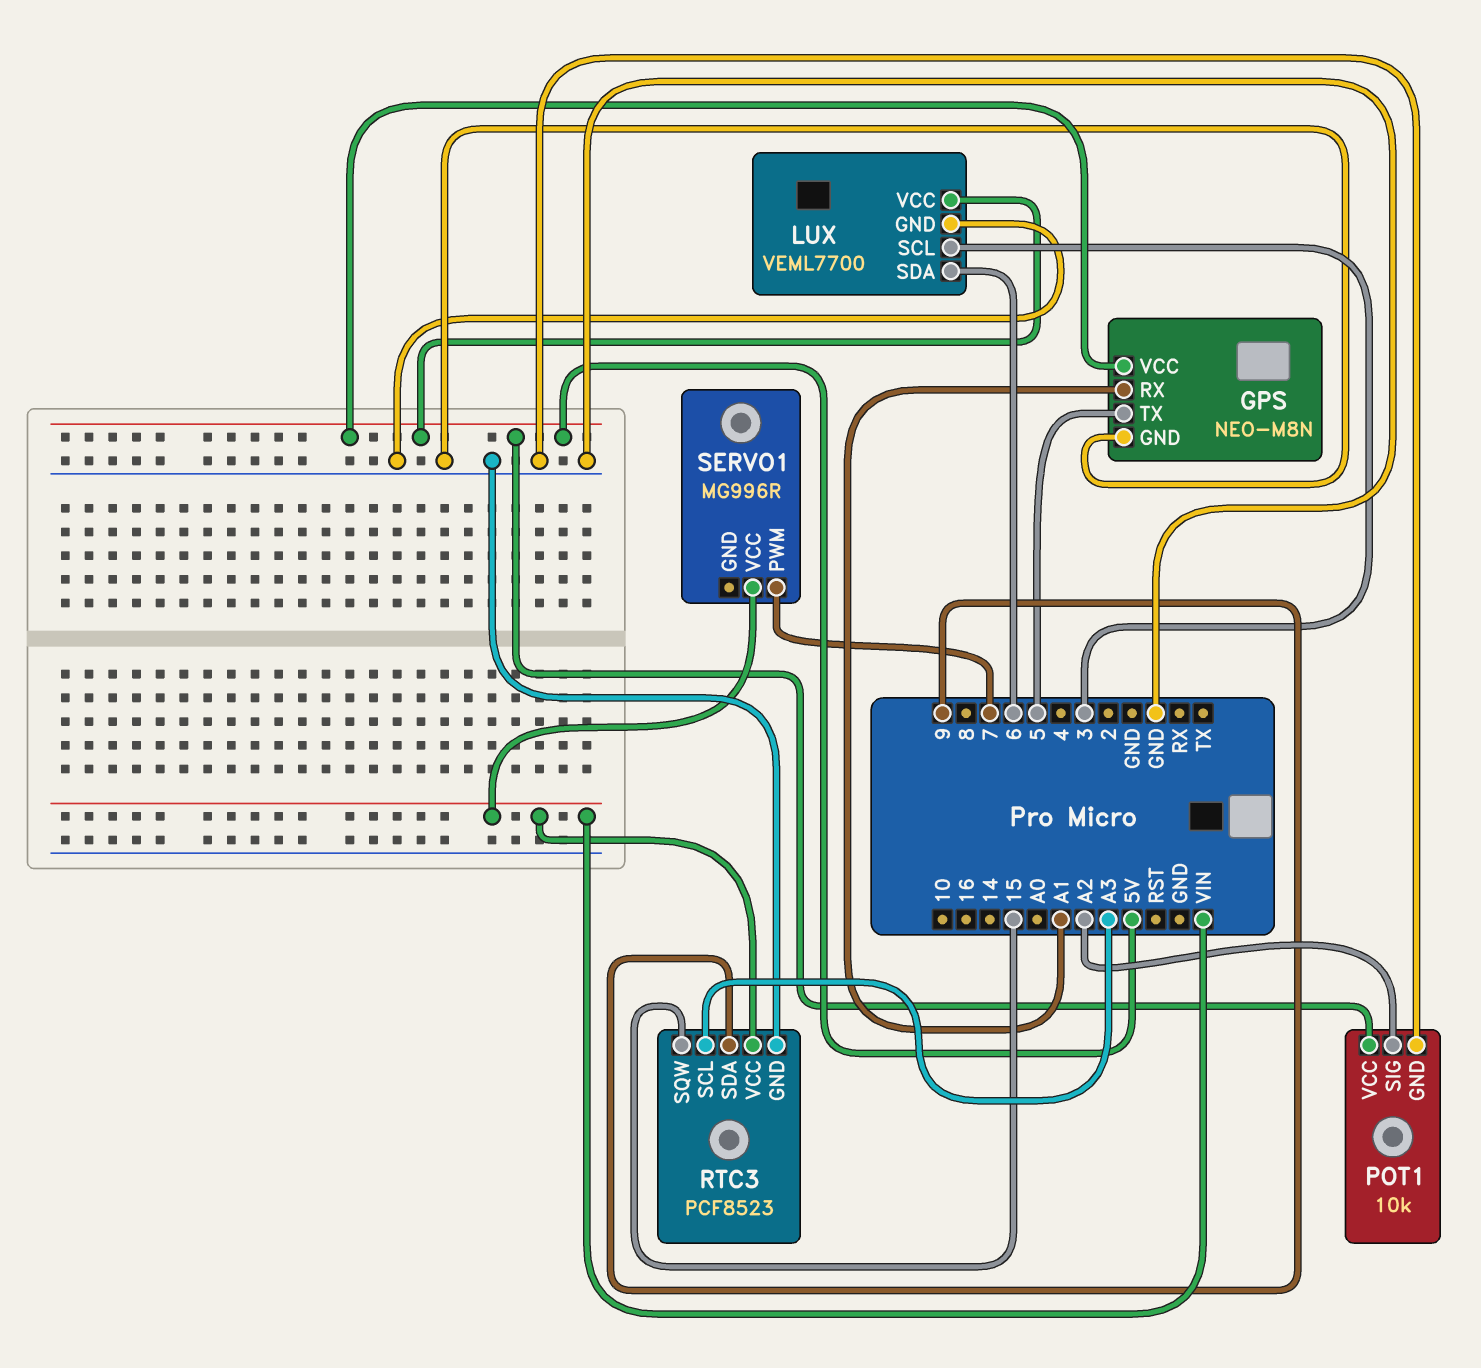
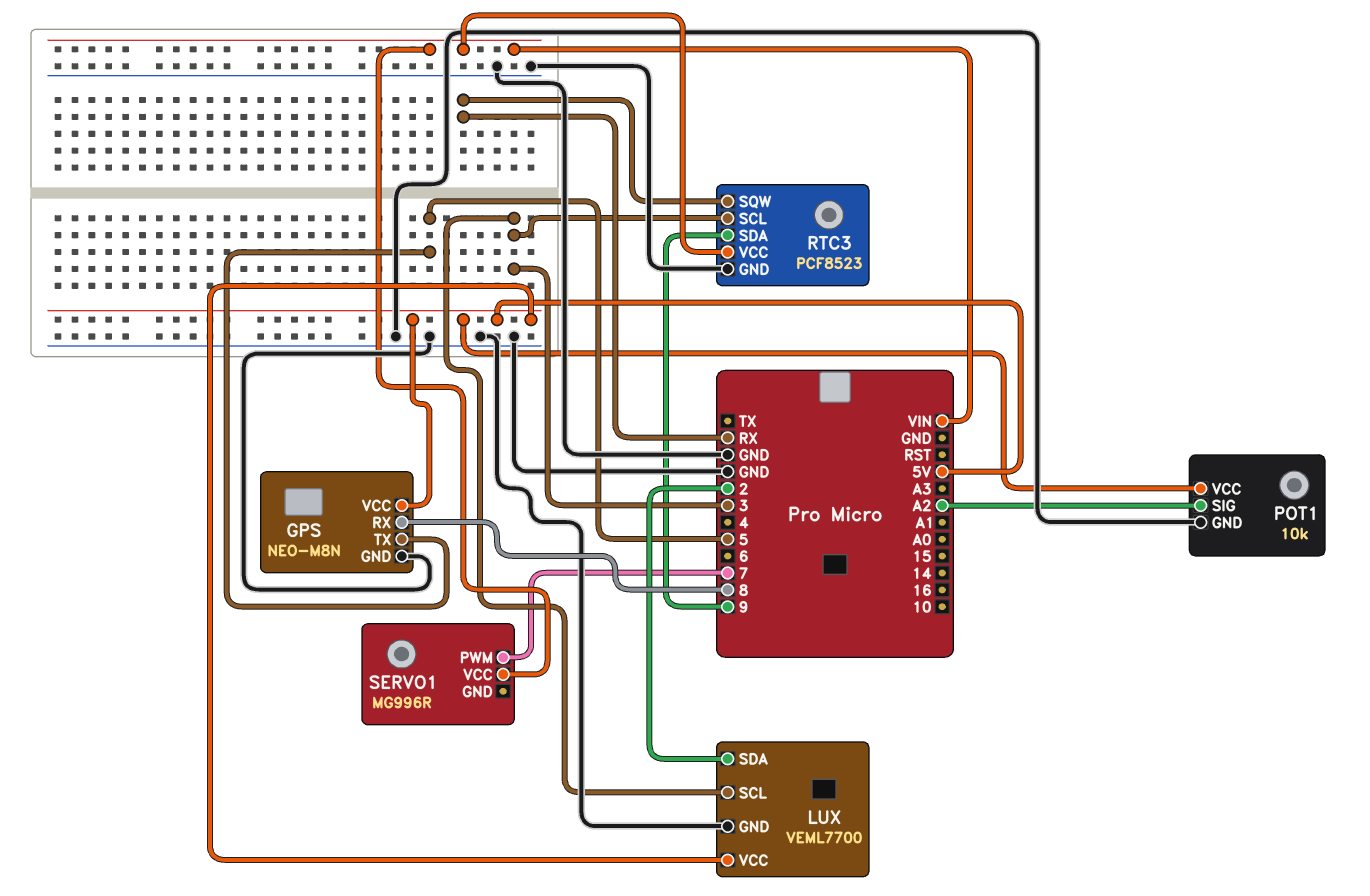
GPS pin RX: A1 -> 8
LUX pin SDA: 6 -> 2
RTC3 pin SCL: A3 -> 3
RTC3 pin SQW: 15 -> RX

